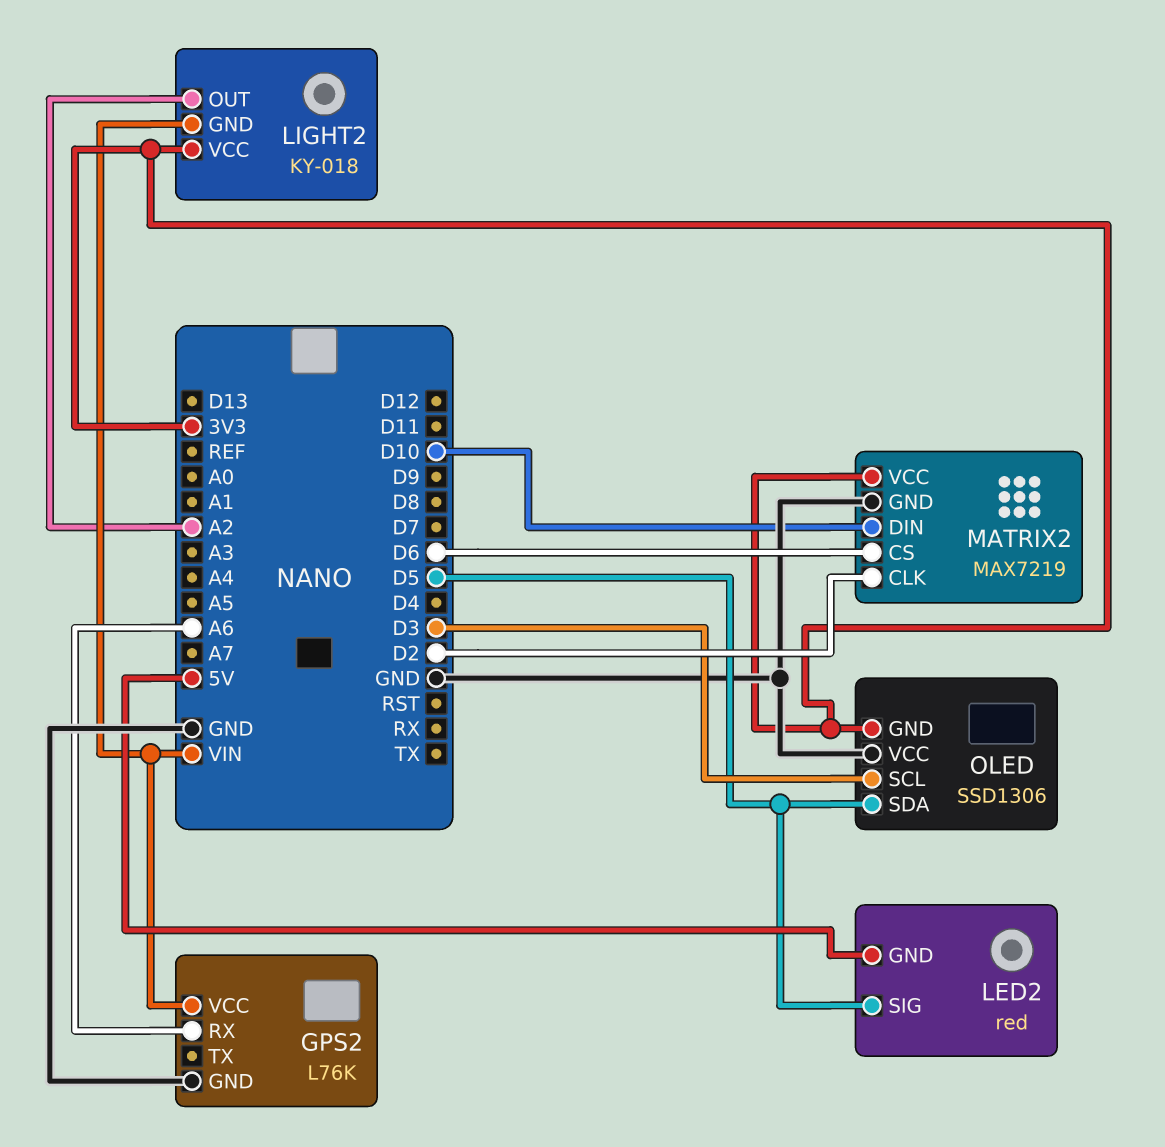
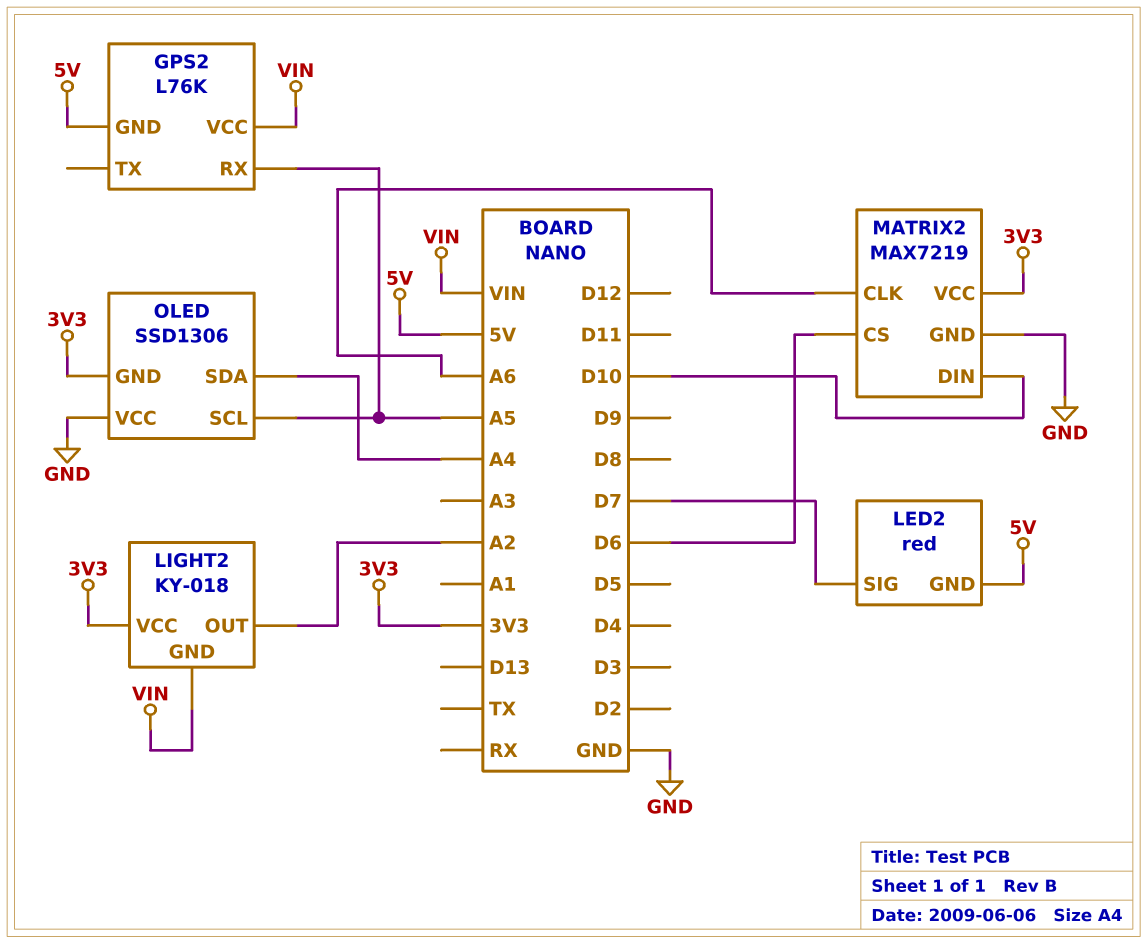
GPS2 pin GND: GND -> 5V
GPS2 pin RX: A6 -> A5
LED2 pin SIG: D5 -> D7
MATRIX2 pin CLK: D2 -> A6
OLED pin SCL: D3 -> A5
OLED pin SDA: D5 -> A4

